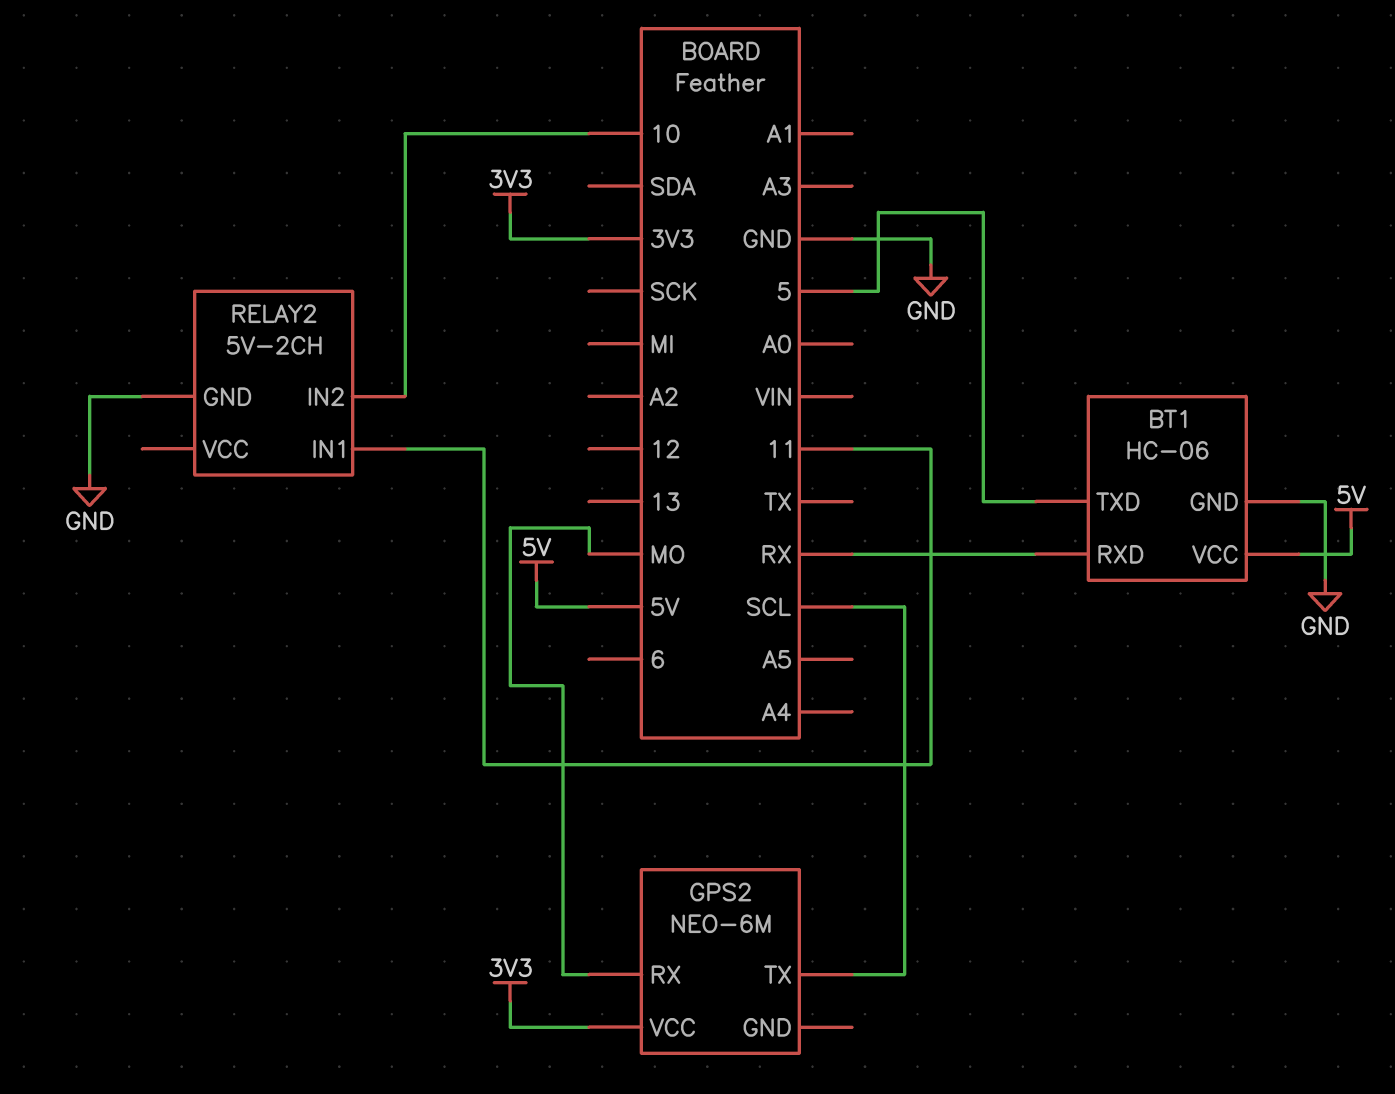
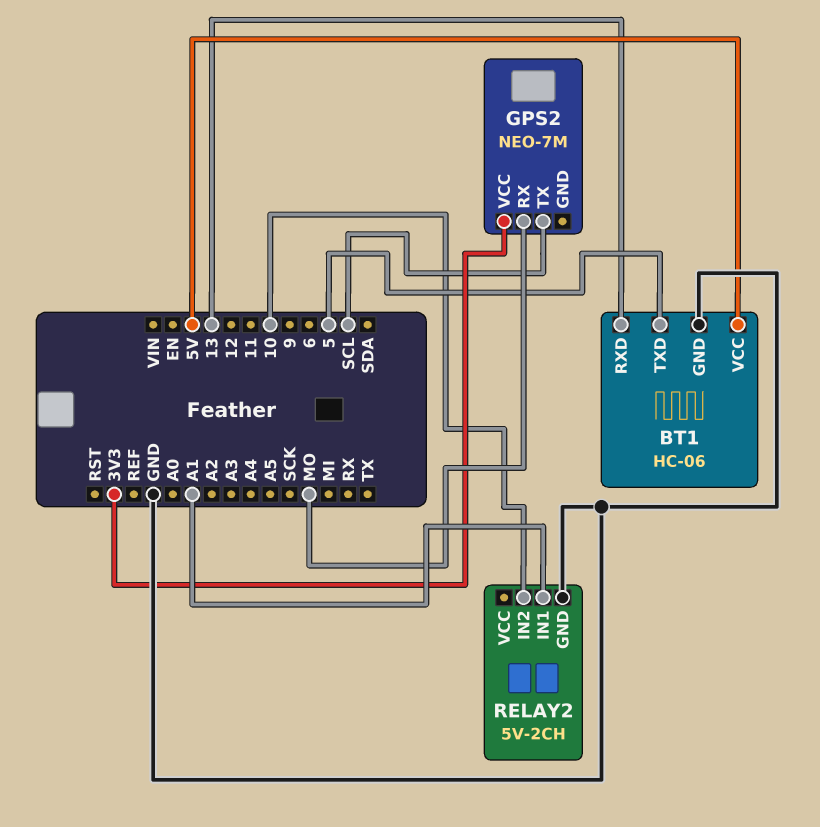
BT1 pin RXD: RX -> 13
GPS2: NEO-6M -> NEO-7M
RELAY2 pin IN1: 11 -> A1

